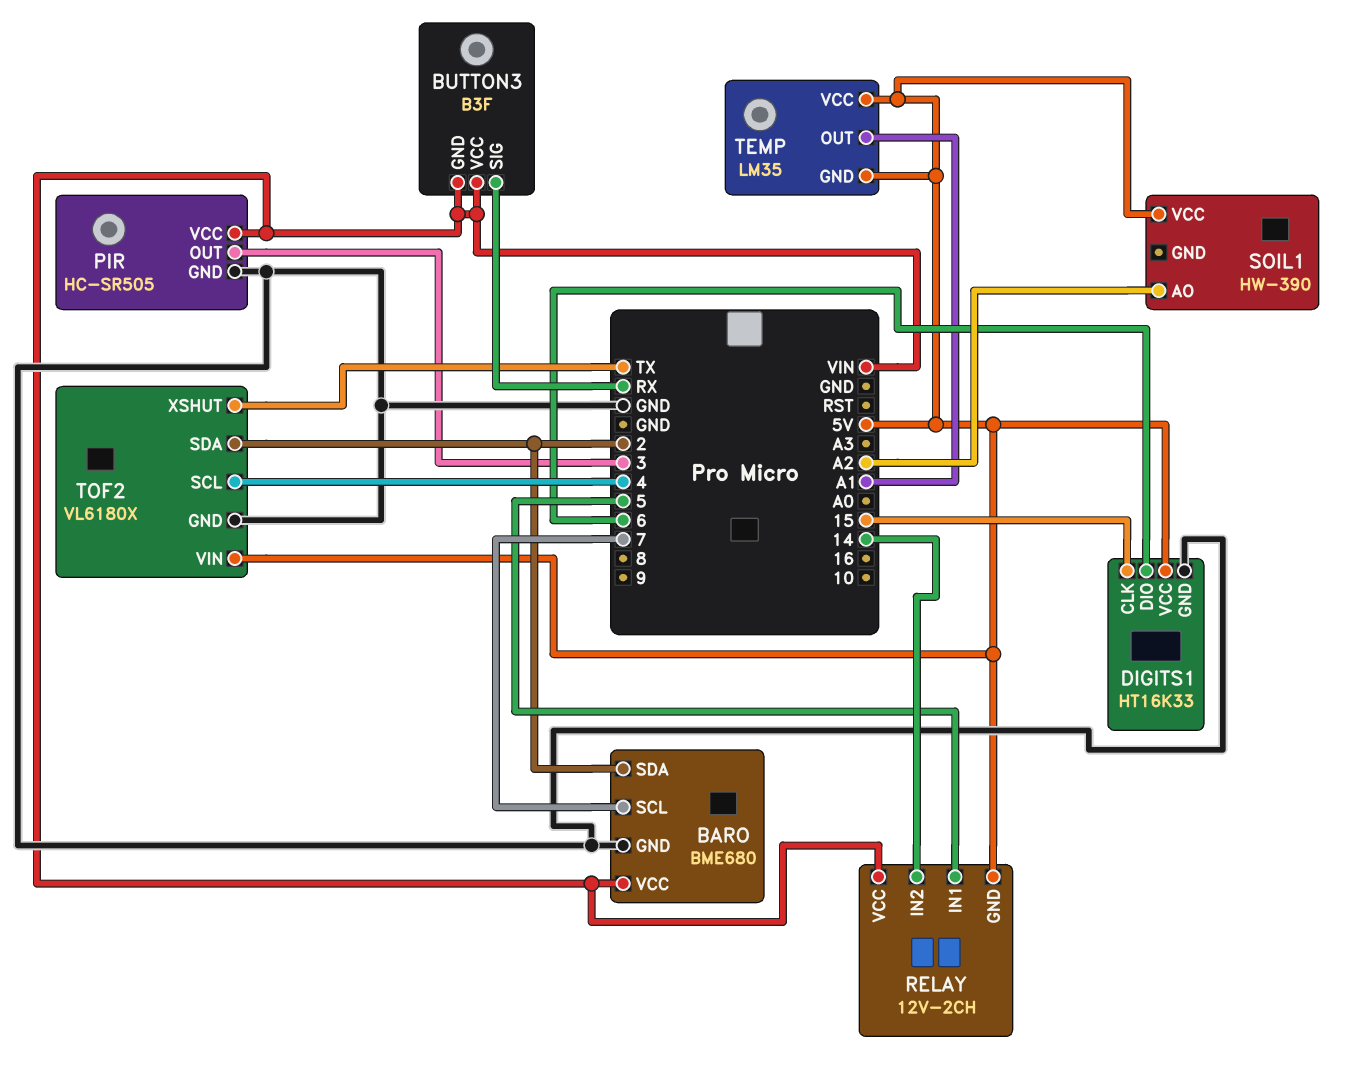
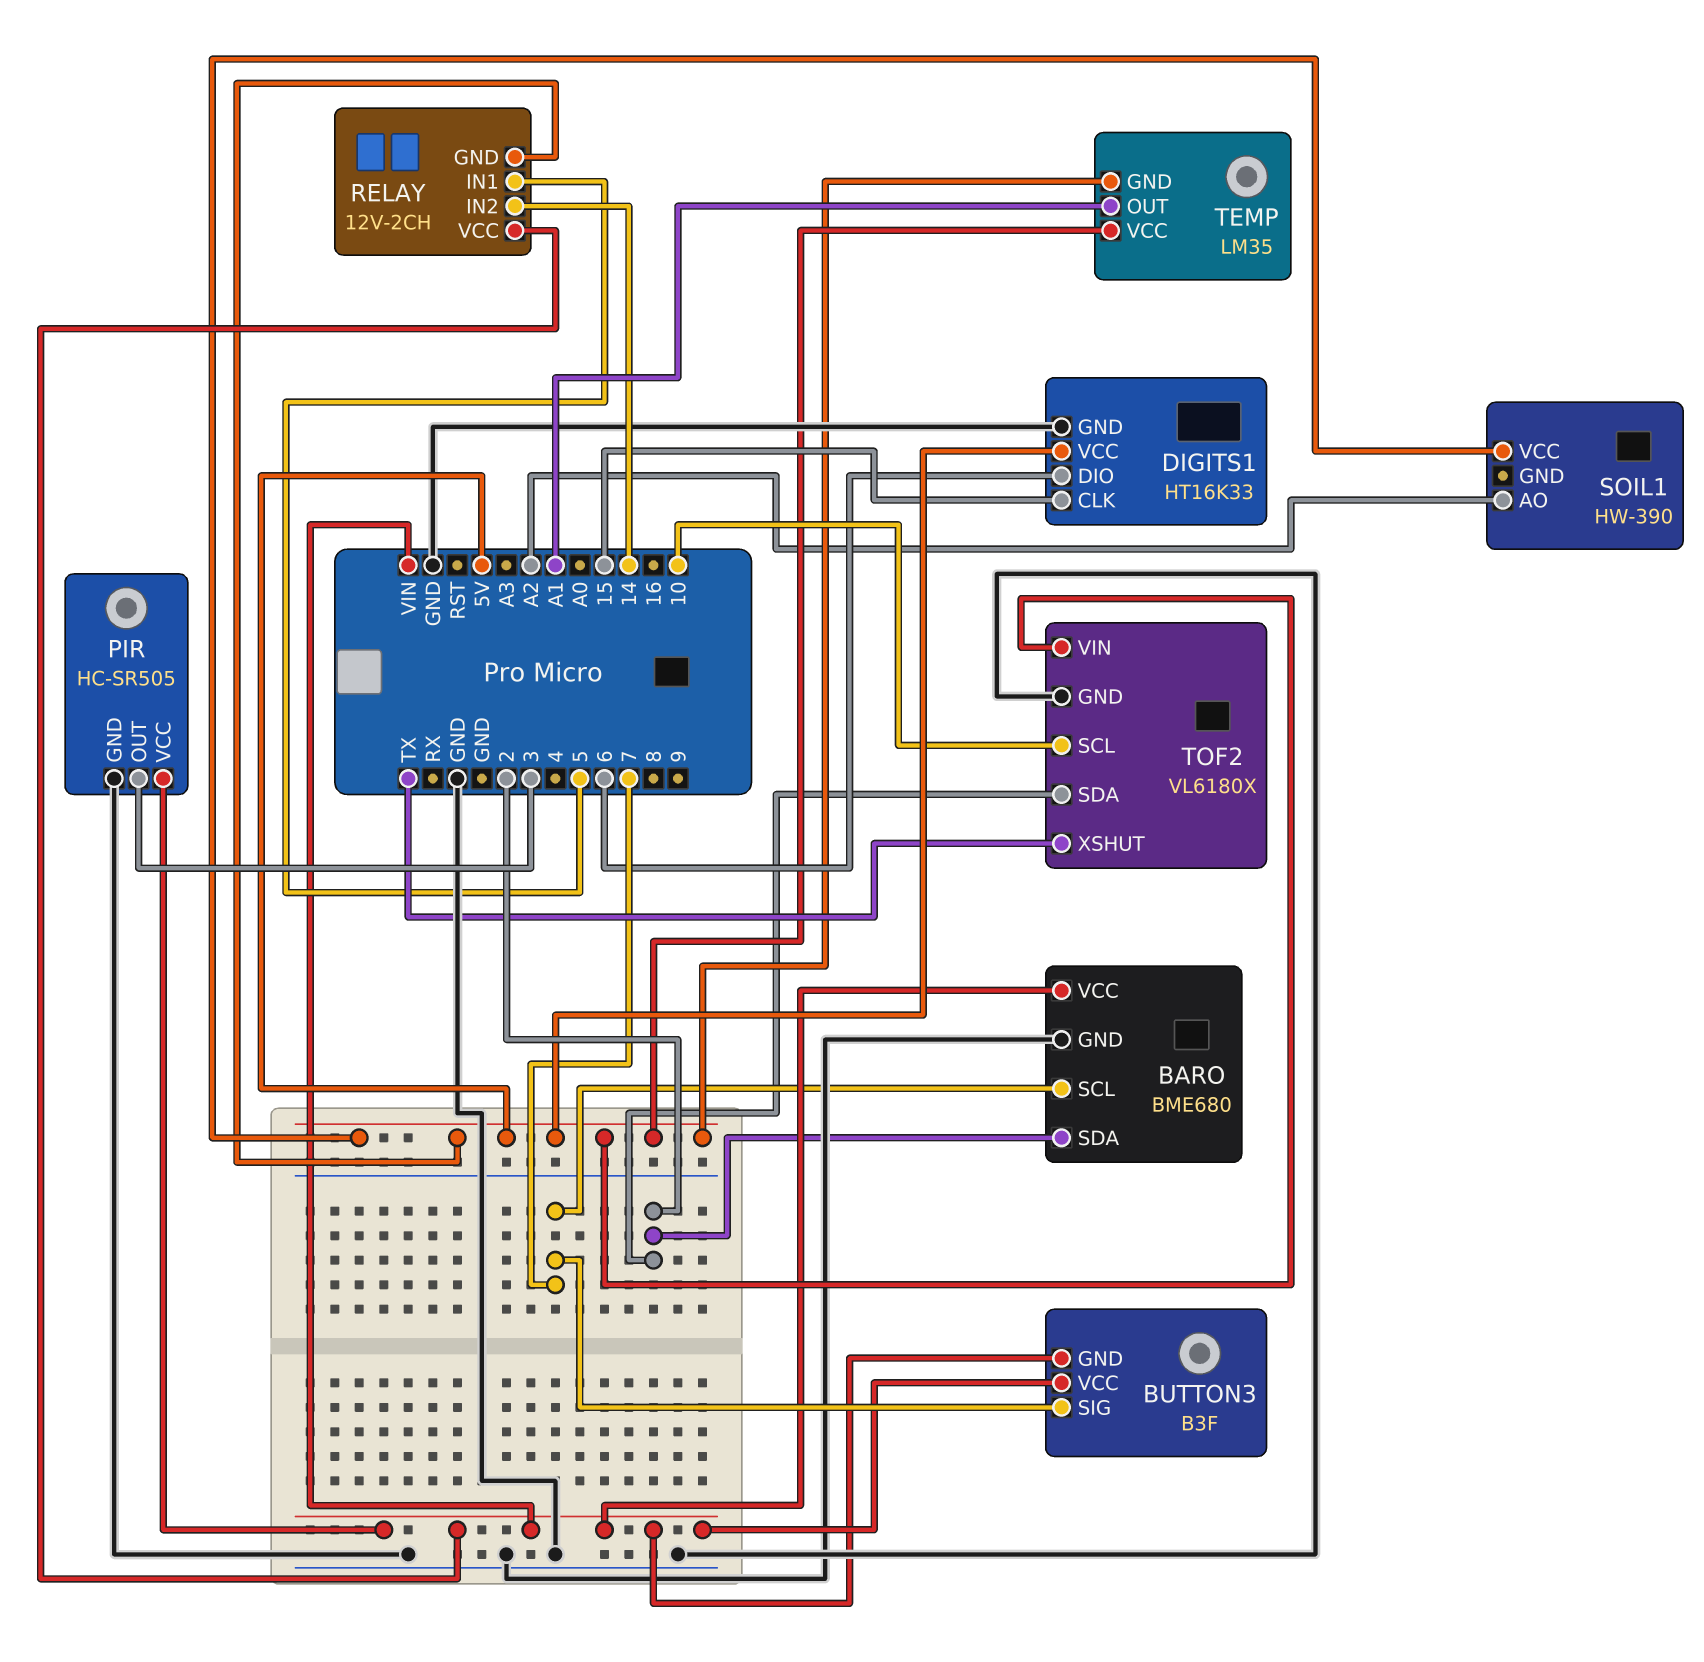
BUTTON3 pin SIG: RX -> 7
TOF2 pin SCL: 4 -> 10

